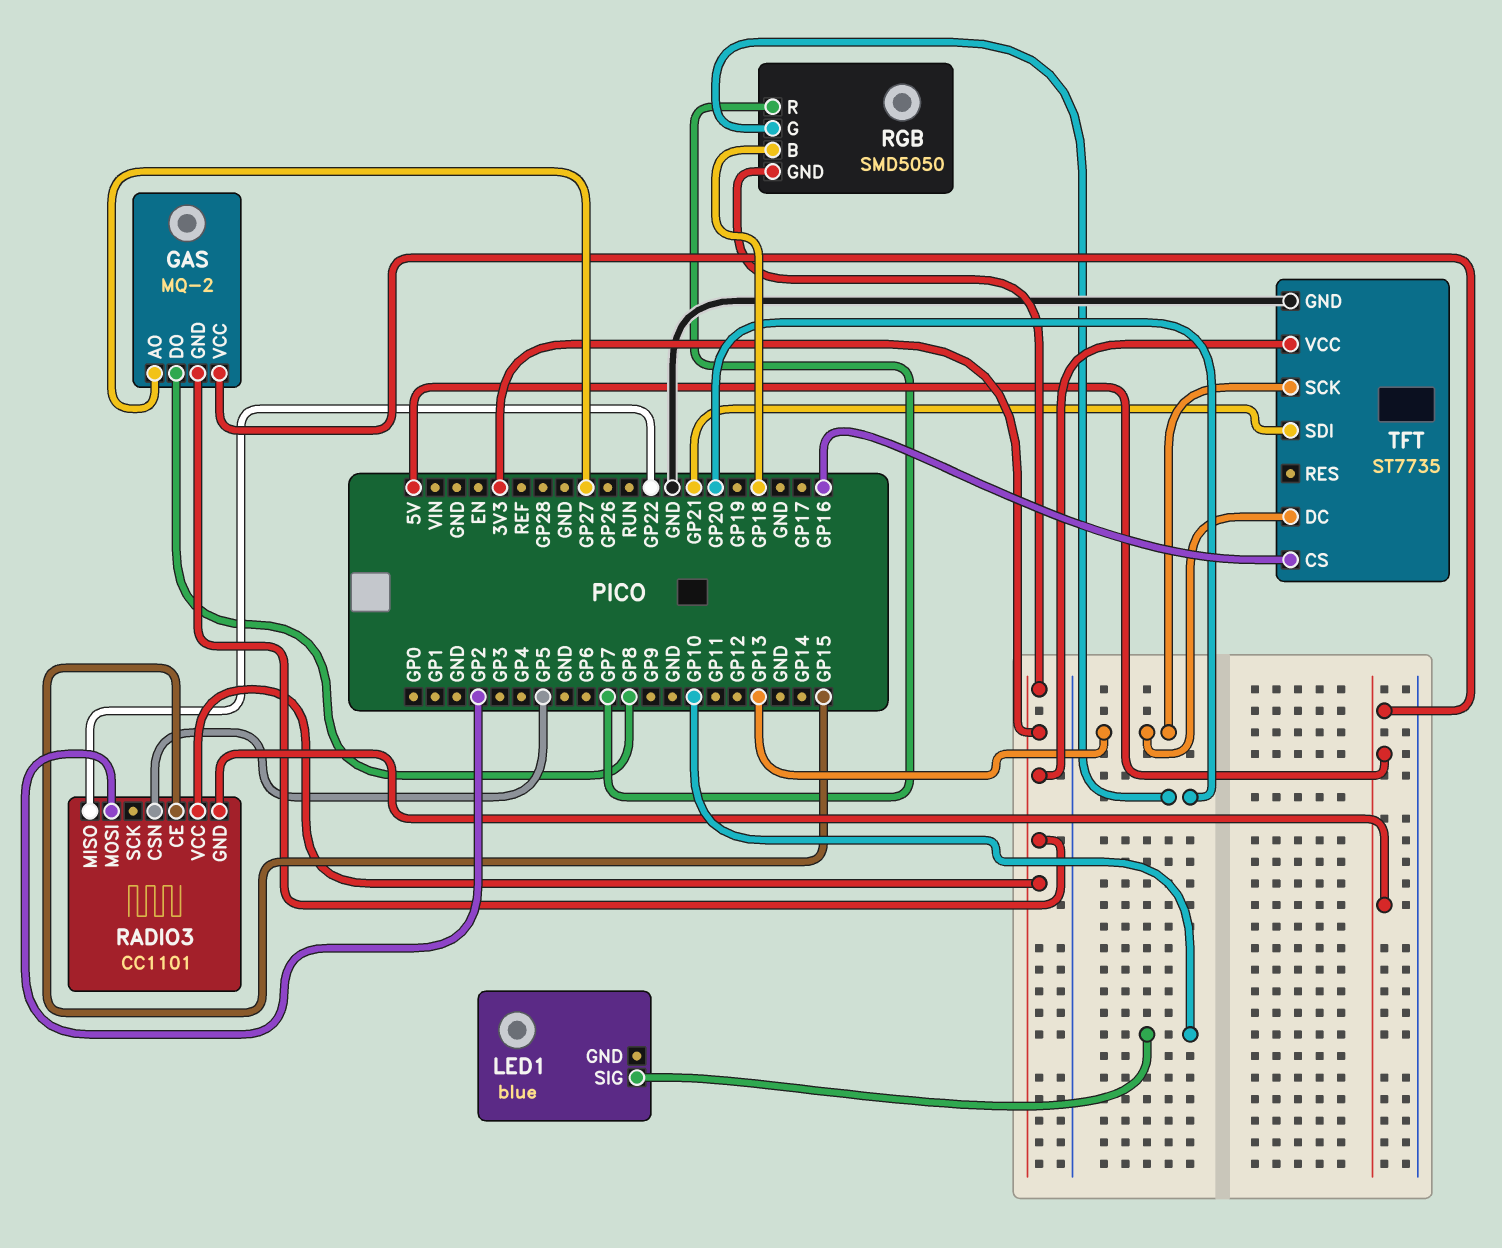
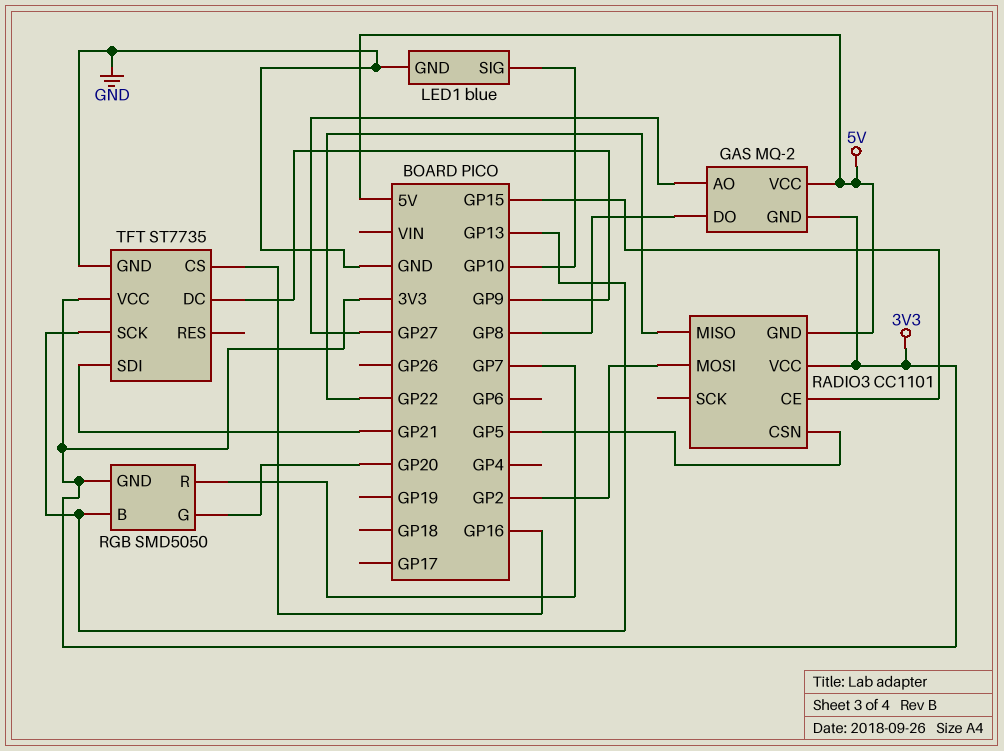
LED1 pin GND: none -> GND
RGB pin B: GP18 -> GP13
TFT pin DC: GP13 -> GP9

